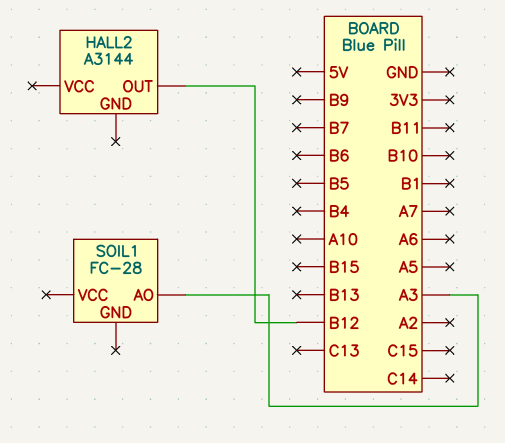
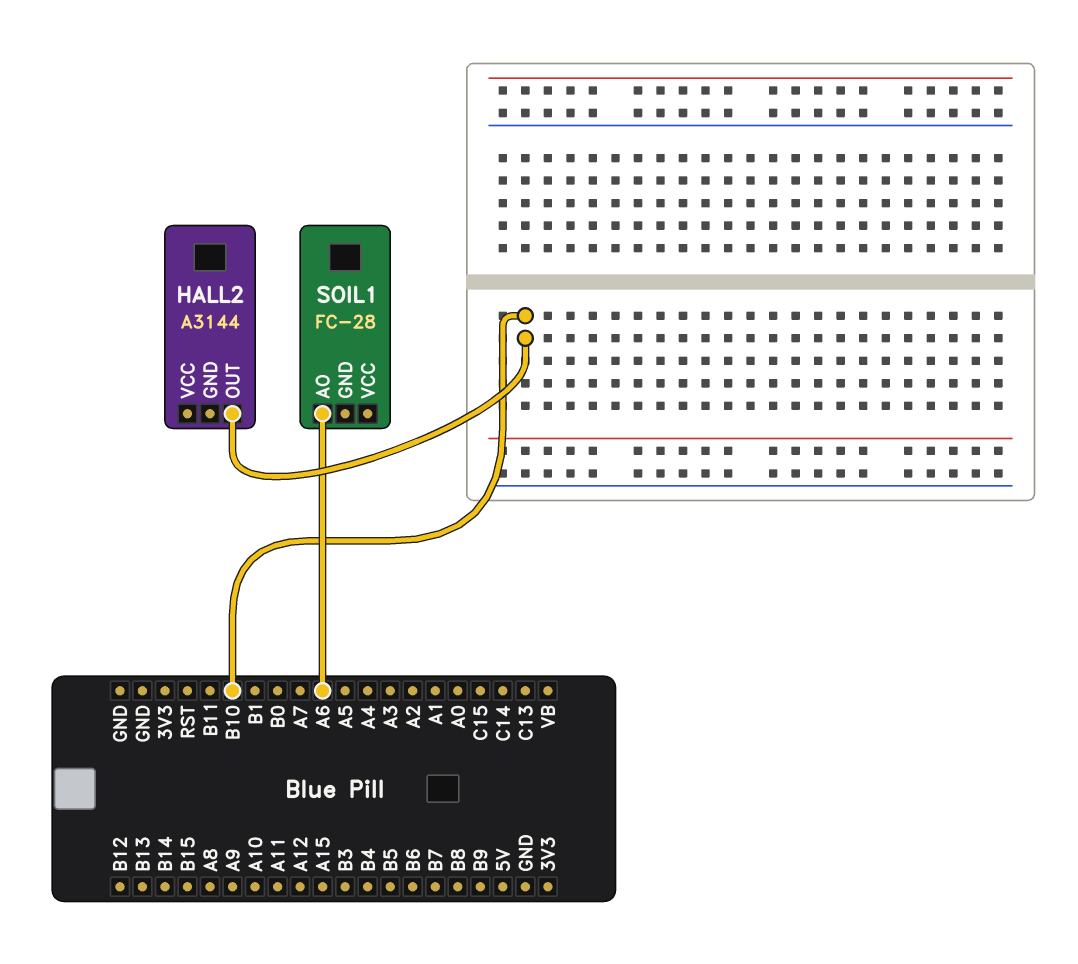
HALL2 pin OUT: B12 -> B10
SOIL1 pin AO: A3 -> A6

